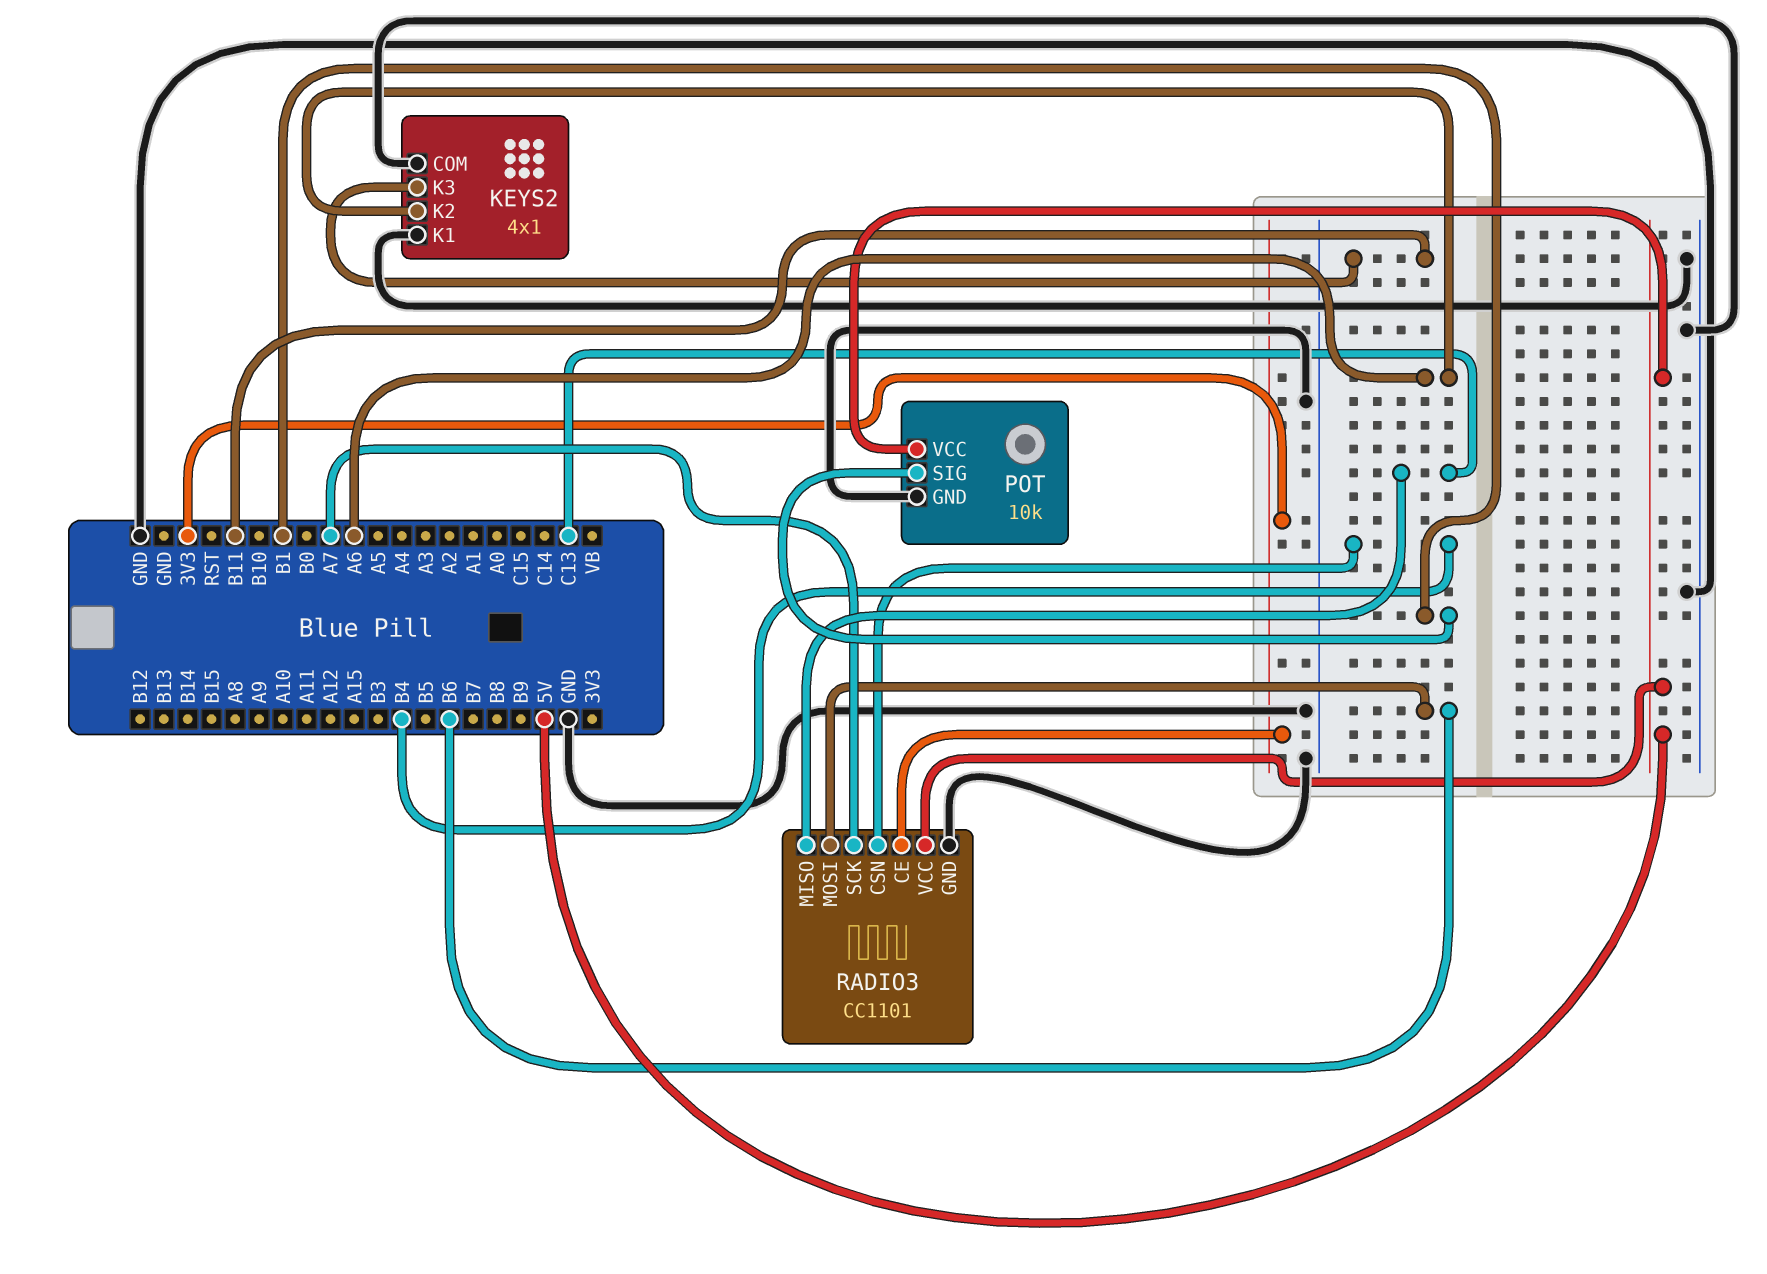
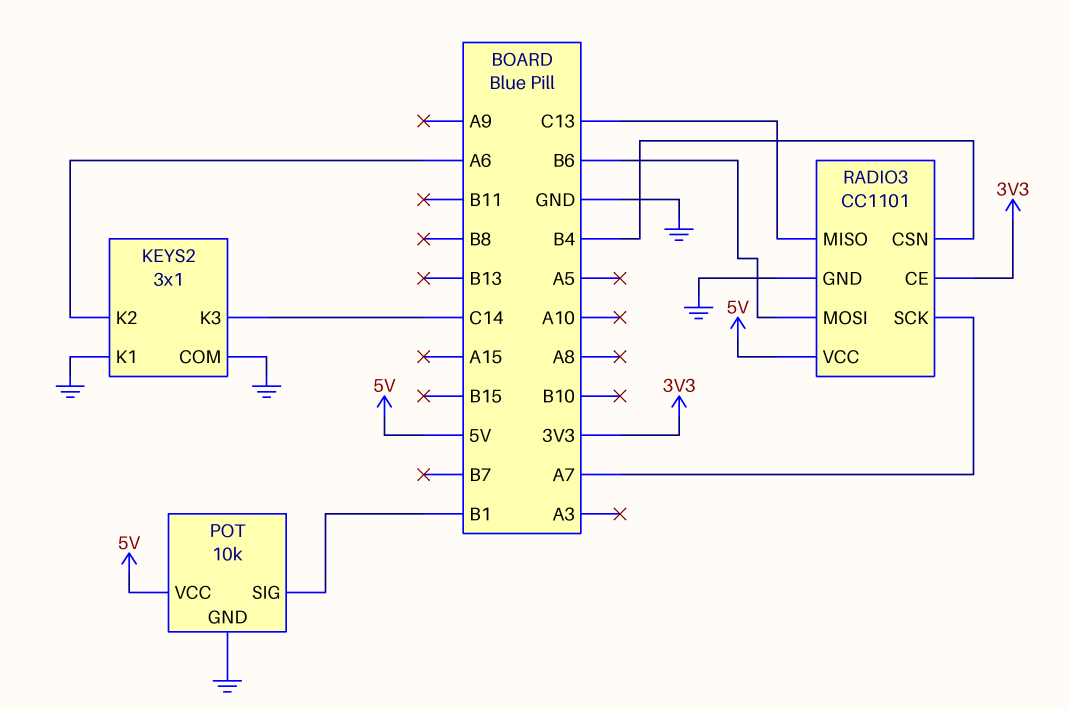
KEYS2: 4x1 -> 3x1
KEYS2 pin K3: B11 -> C14

